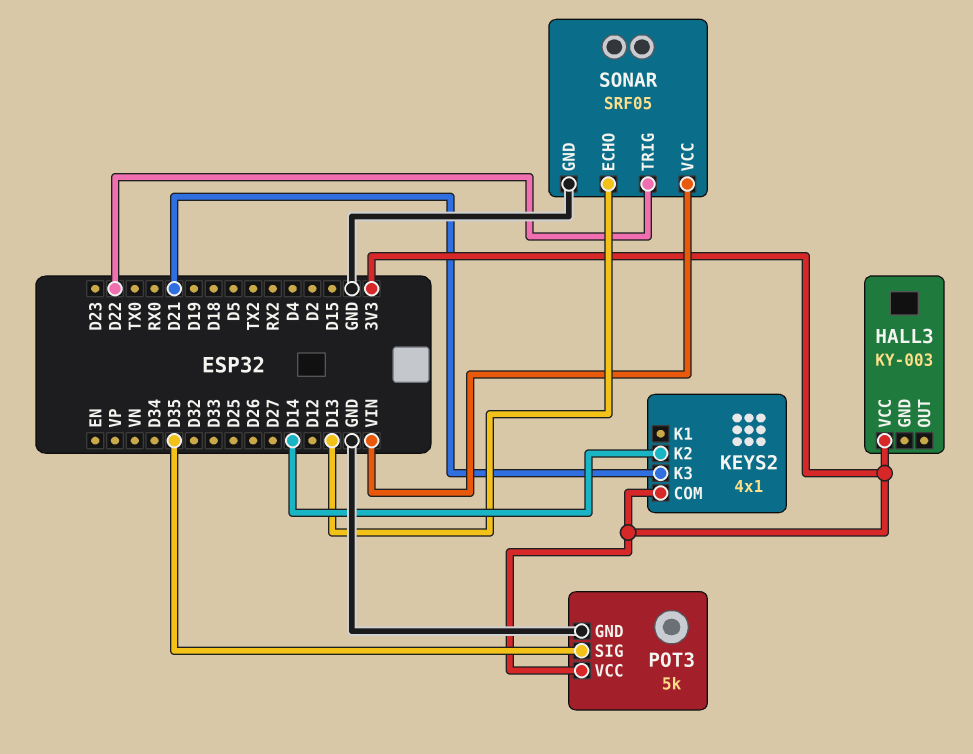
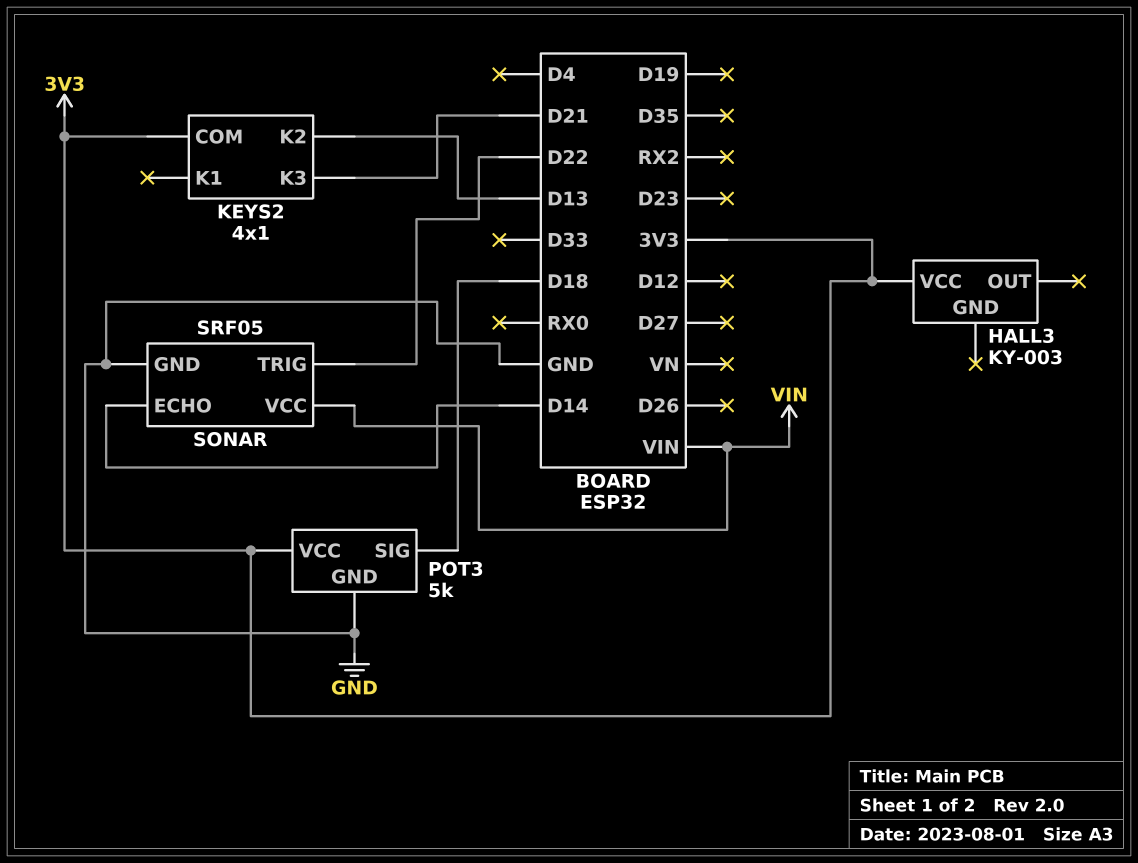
KEYS2 pin K2: D14 -> D13
POT3 pin SIG: D35 -> D18
SONAR pin ECHO: D13 -> D14

